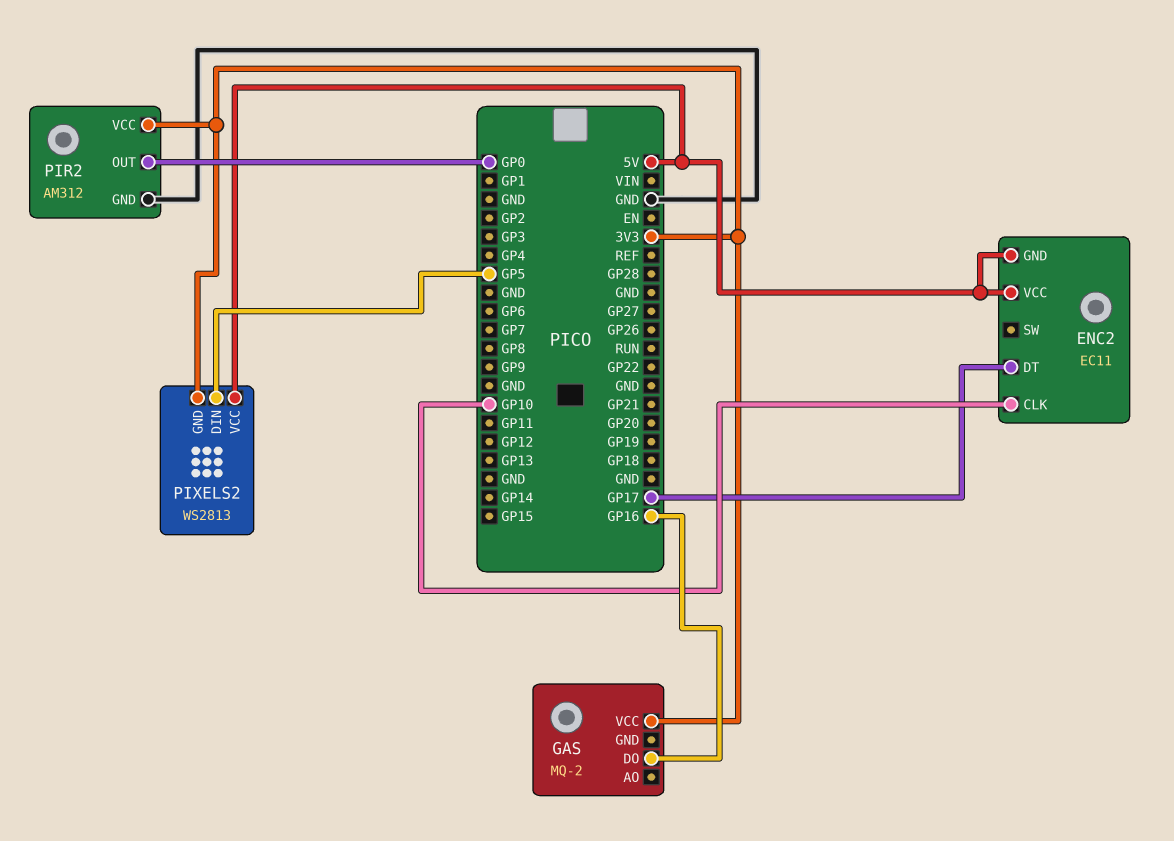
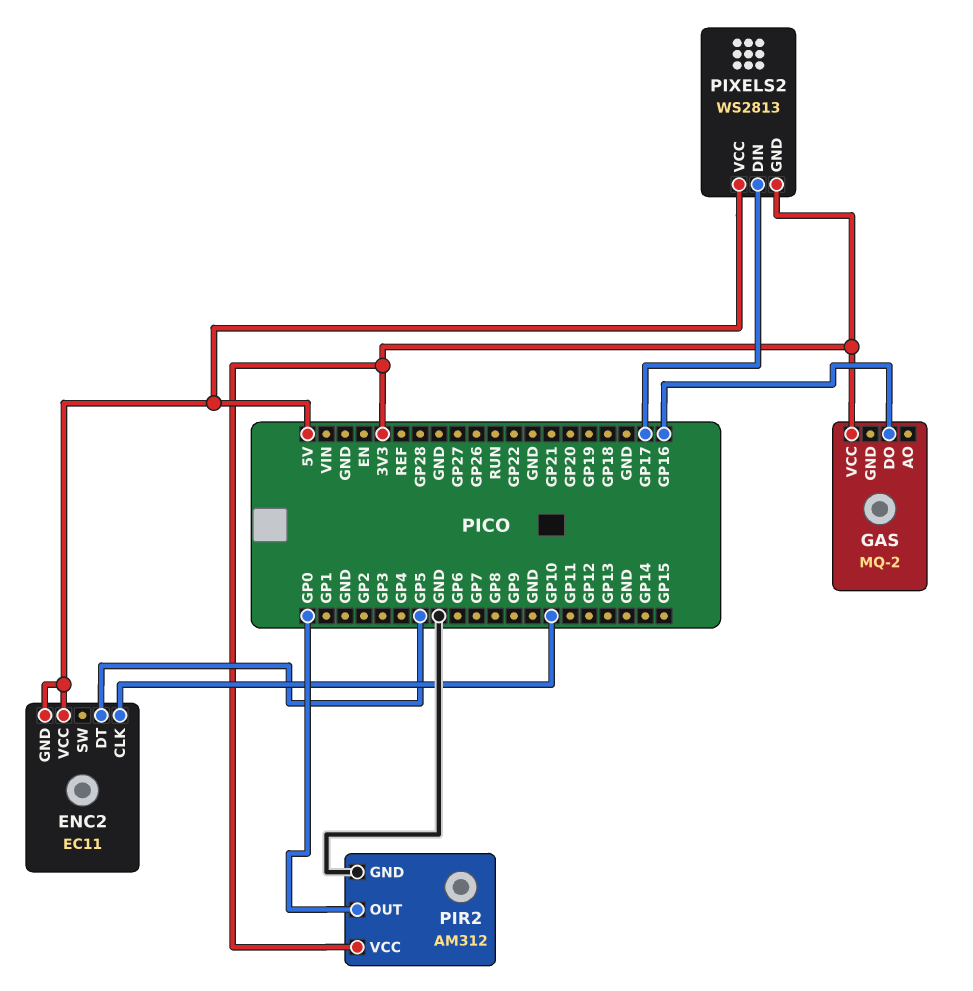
ENC2 pin DT: GP17 -> GP5
PIXELS2 pin DIN: GP5 -> GP17

